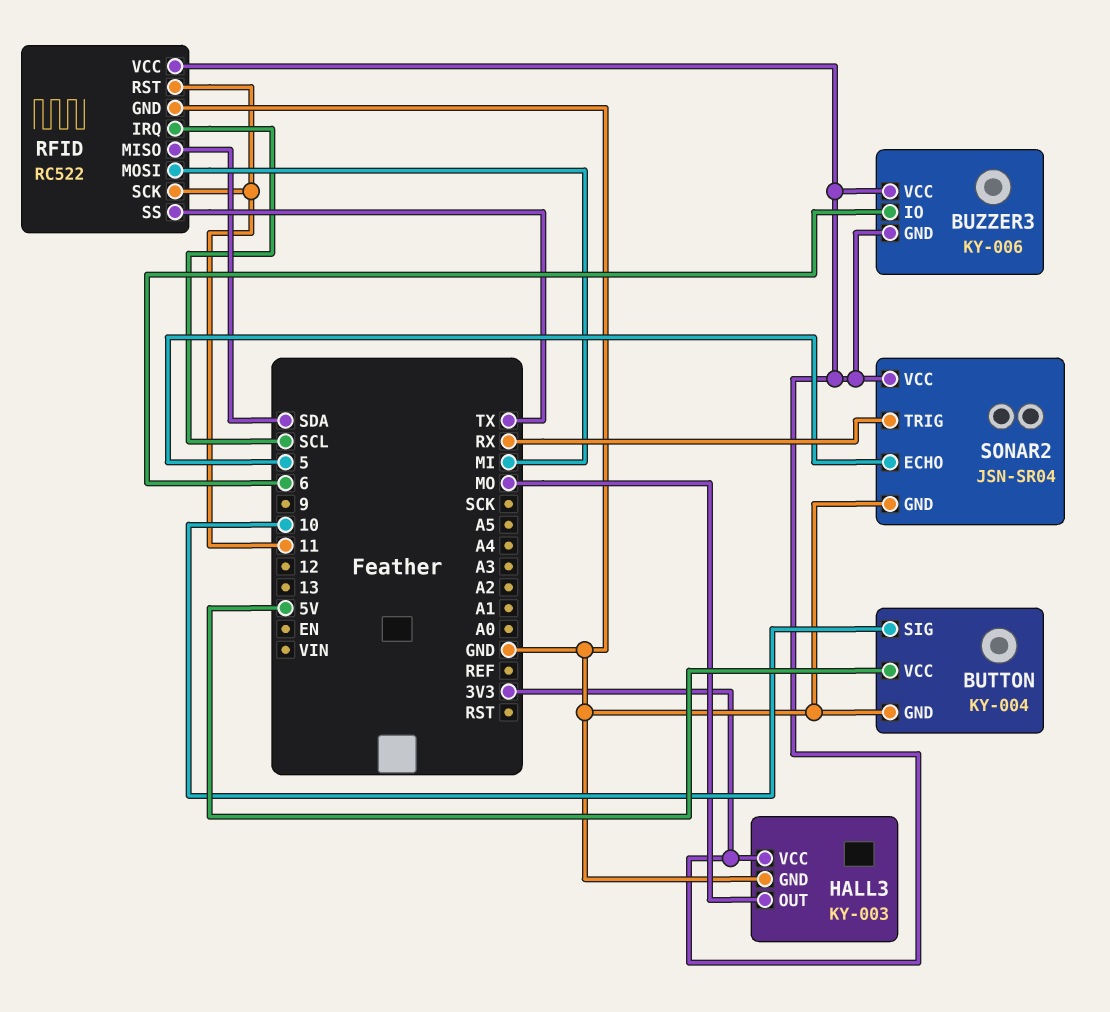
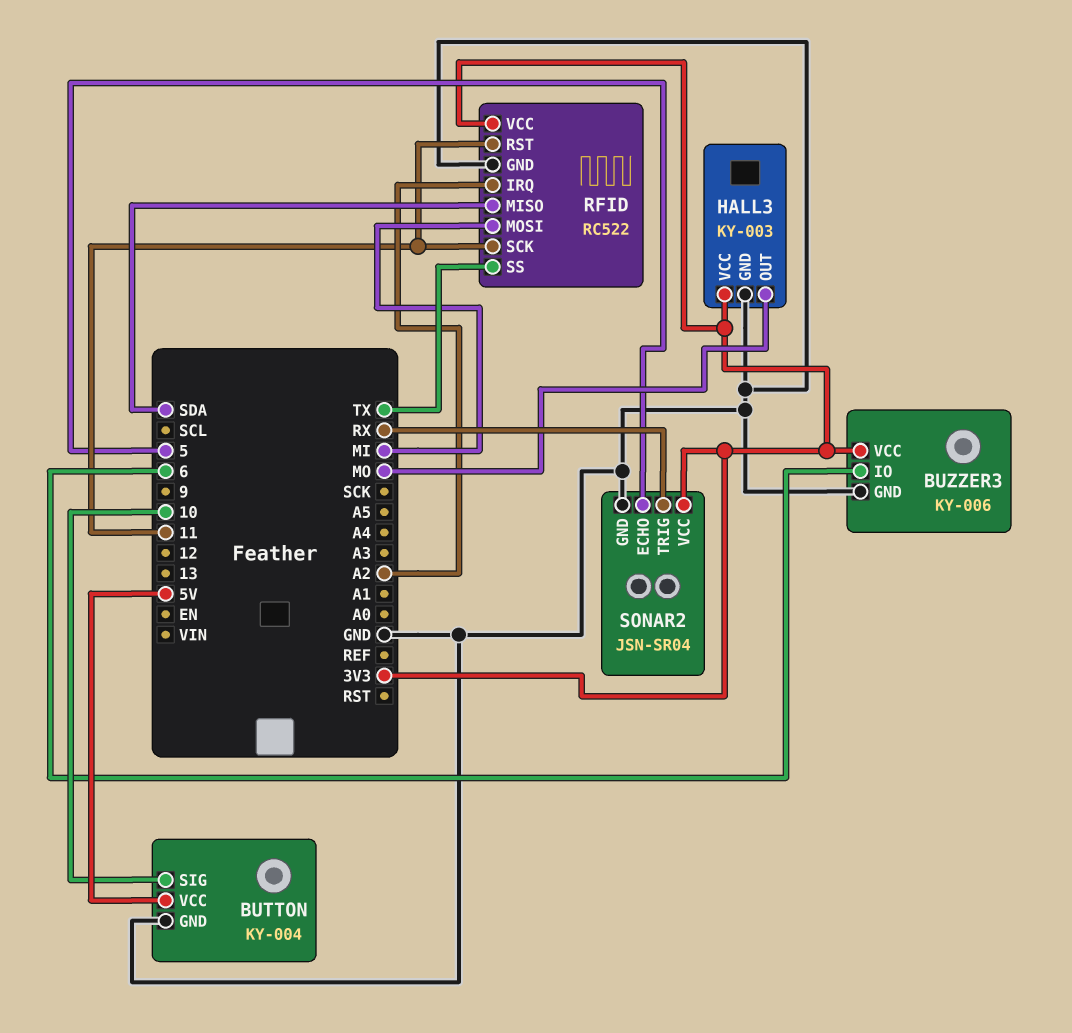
BUZZER3 pin GND: 3V3 -> GND
RFID pin IRQ: SCL -> A2

